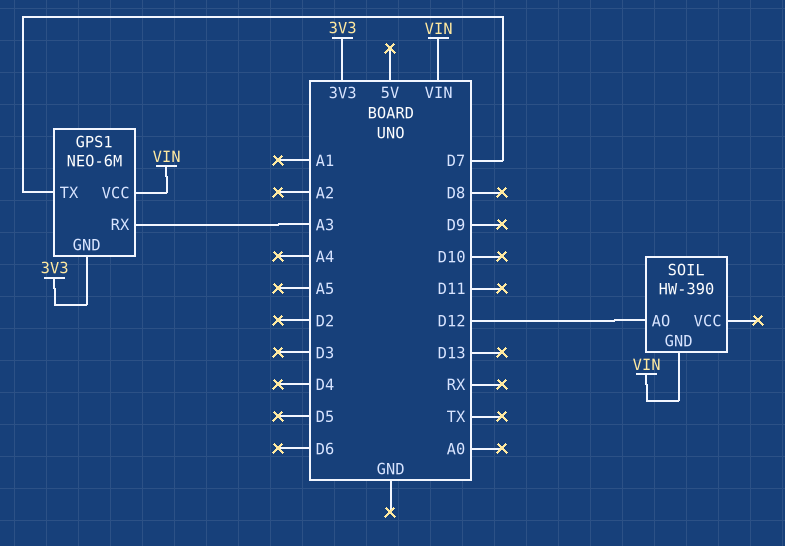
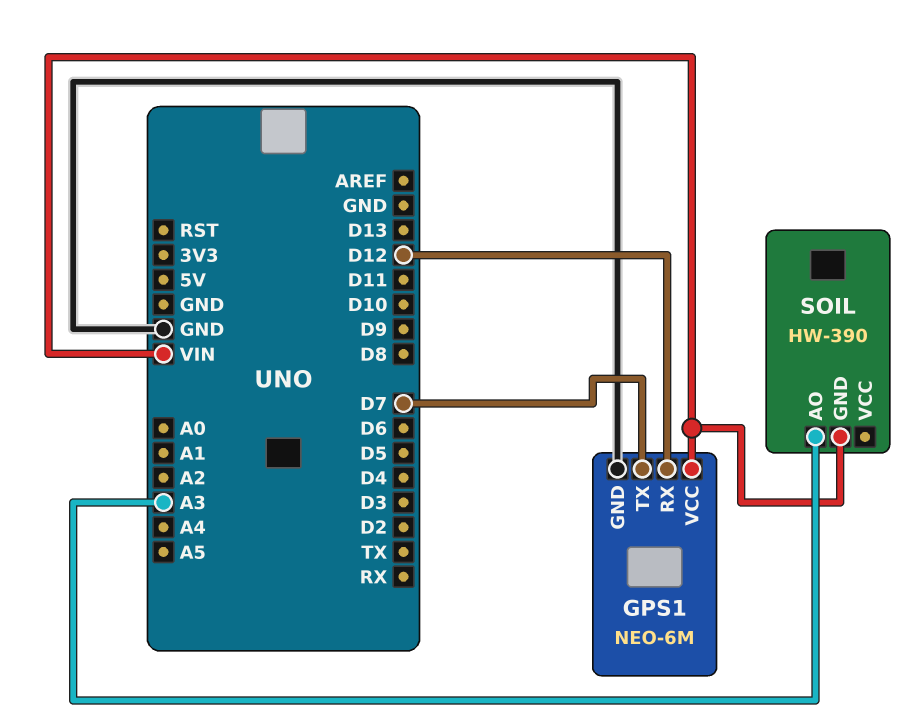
GPS1 pin GND: 3V3 -> GND
GPS1 pin RX: A3 -> D12
SOIL pin AO: D12 -> A3

